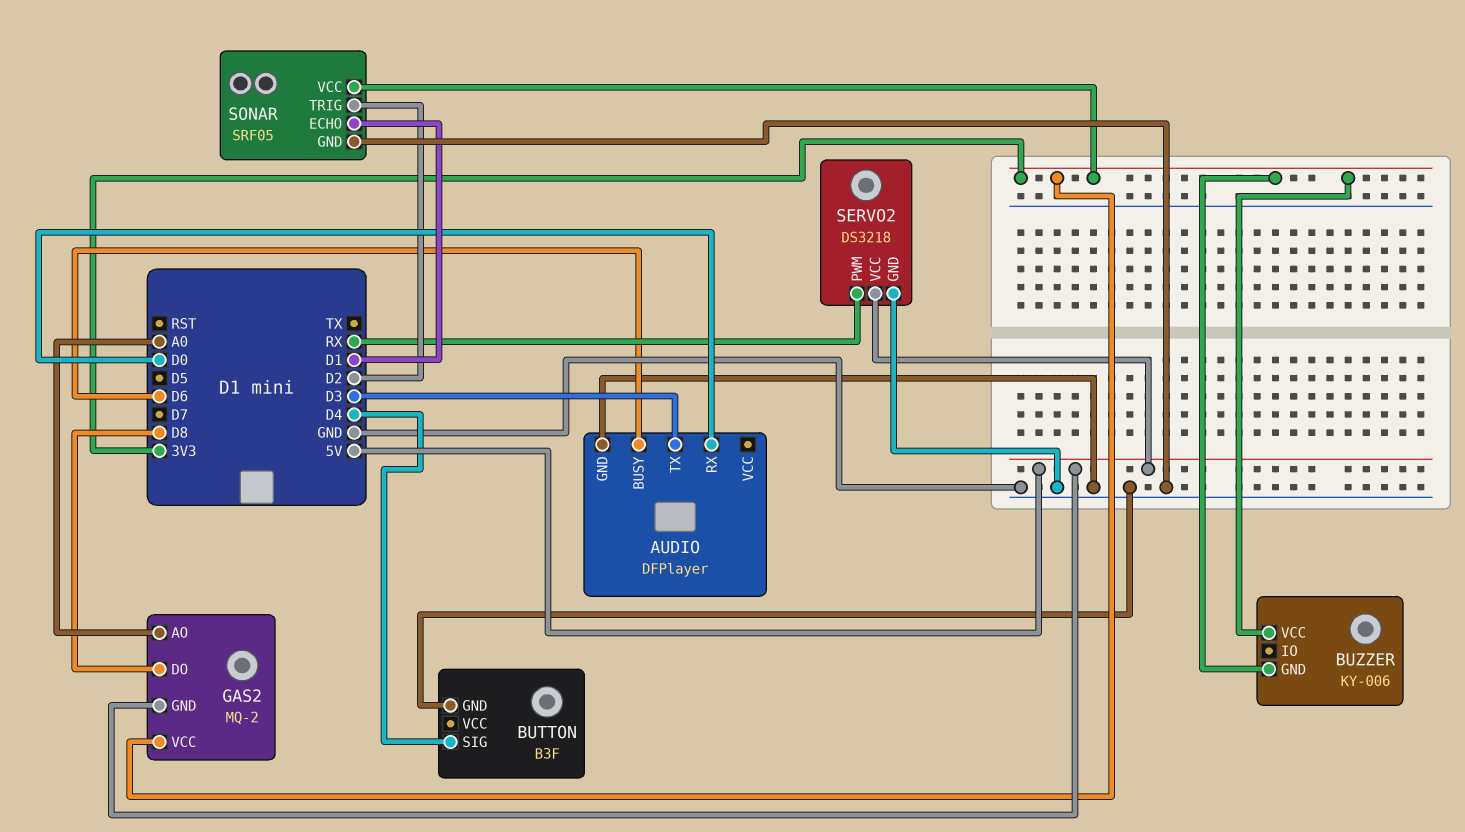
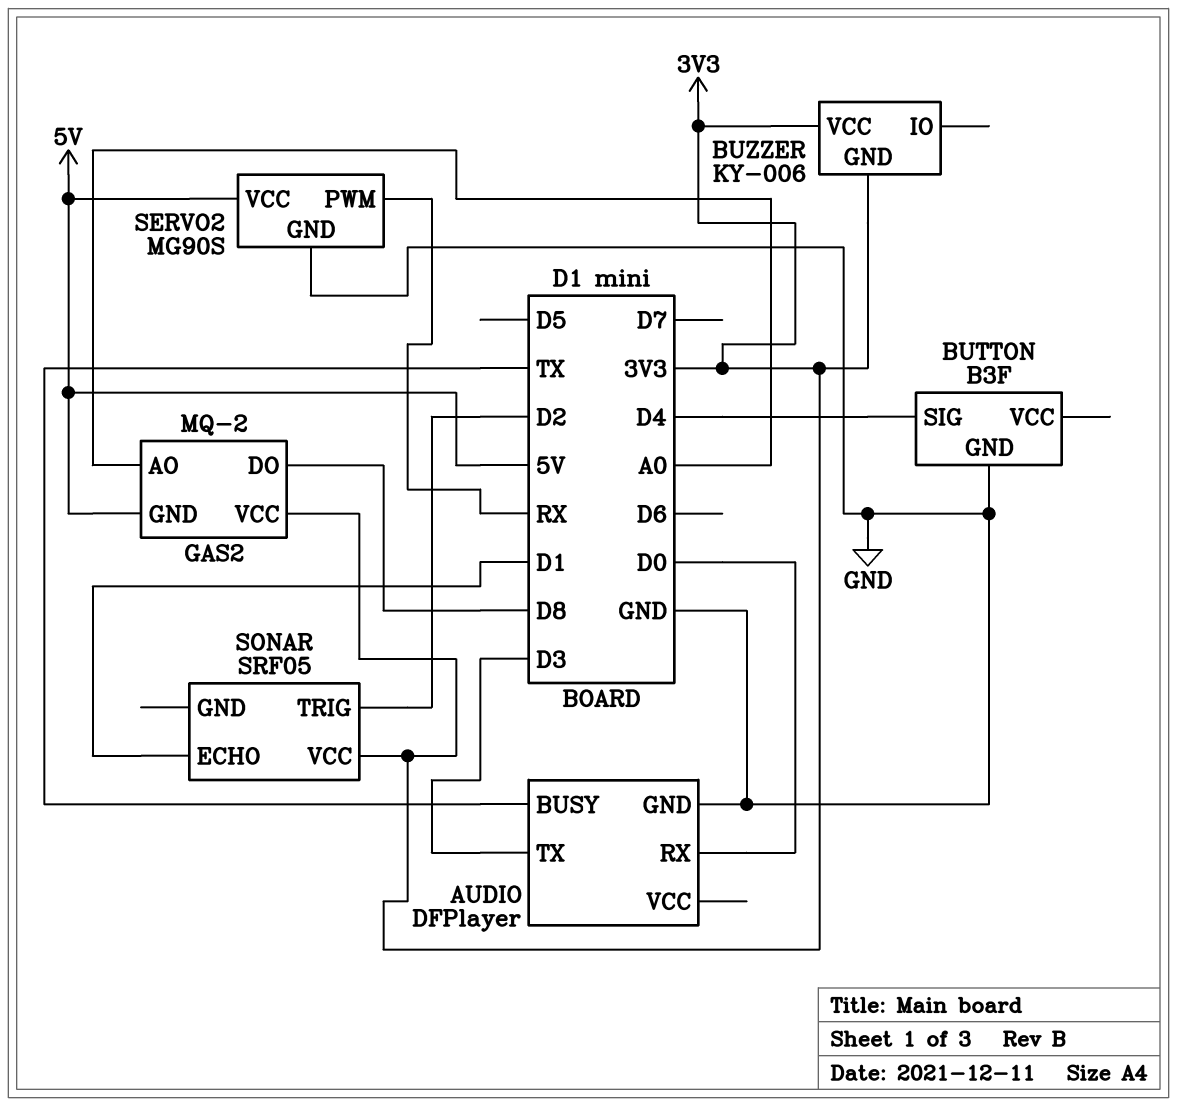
AUDIO pin BUSY: D6 -> TX
SERVO2: DS3218 -> MG90S
SONAR pin GND: GND -> none

